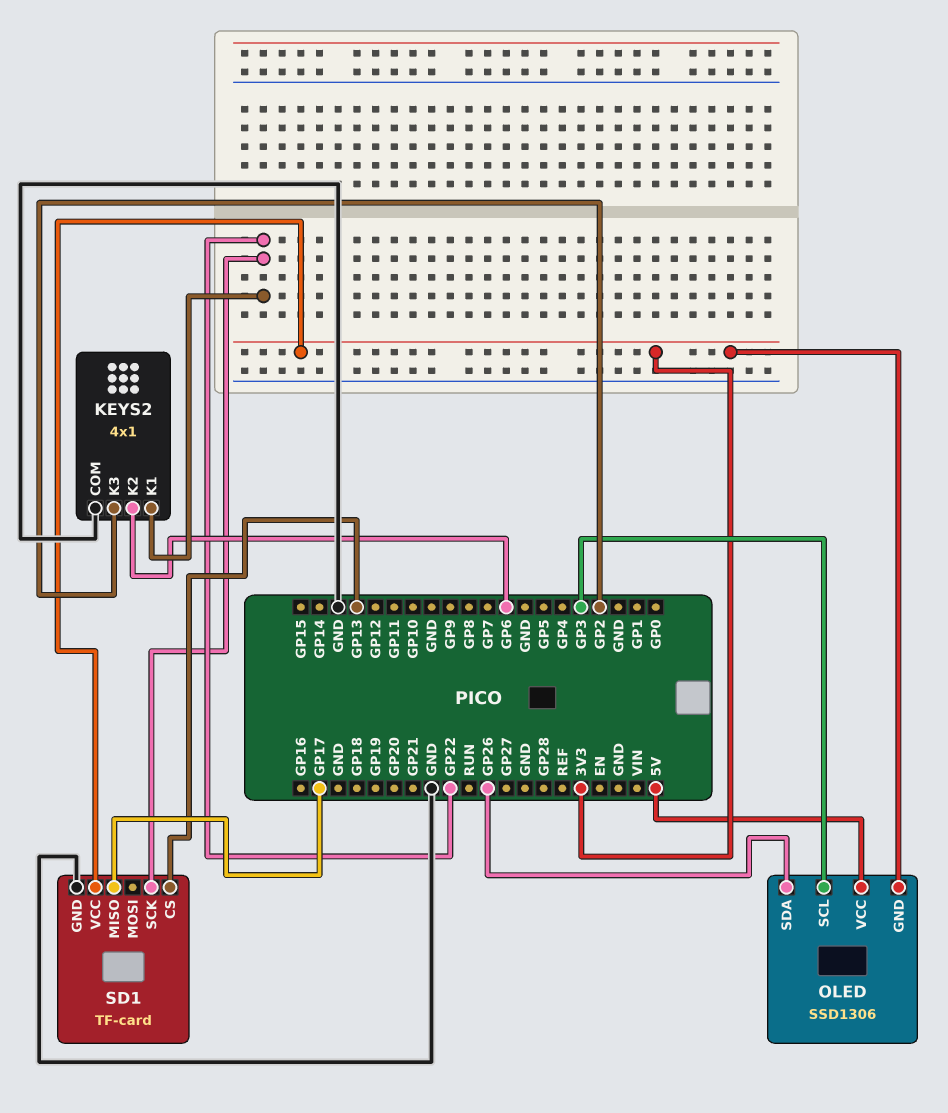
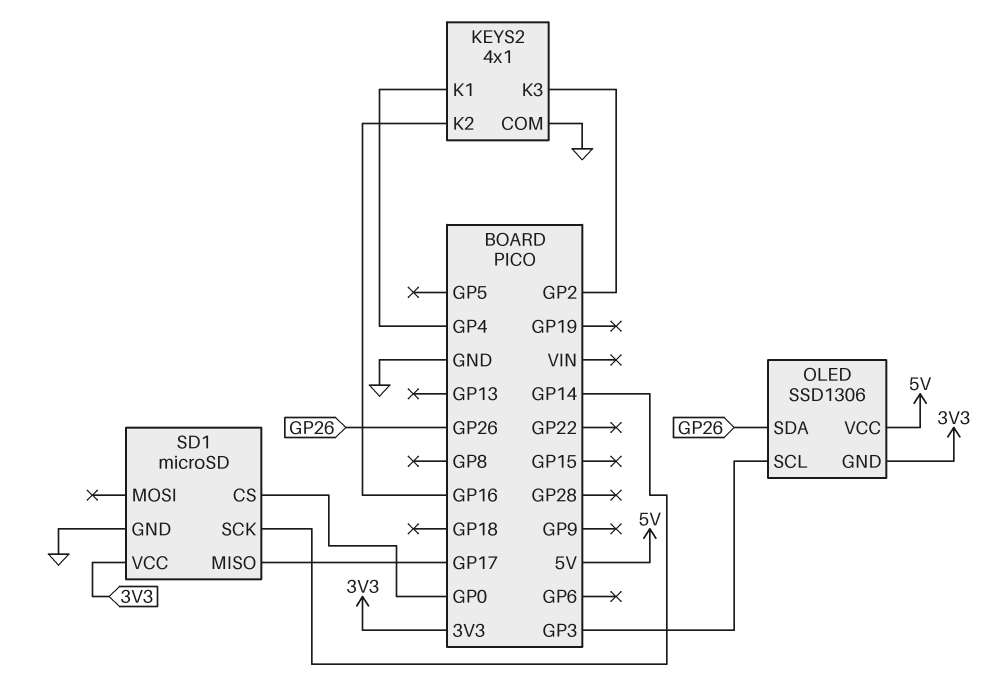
KEYS2 pin K1: GP22 -> GP4
KEYS2 pin K2: GP6 -> GP16
SD1: TF-card -> microSD
SD1 pin CS: GP13 -> GP0
SD1 pin SCK: GP22 -> GP14

